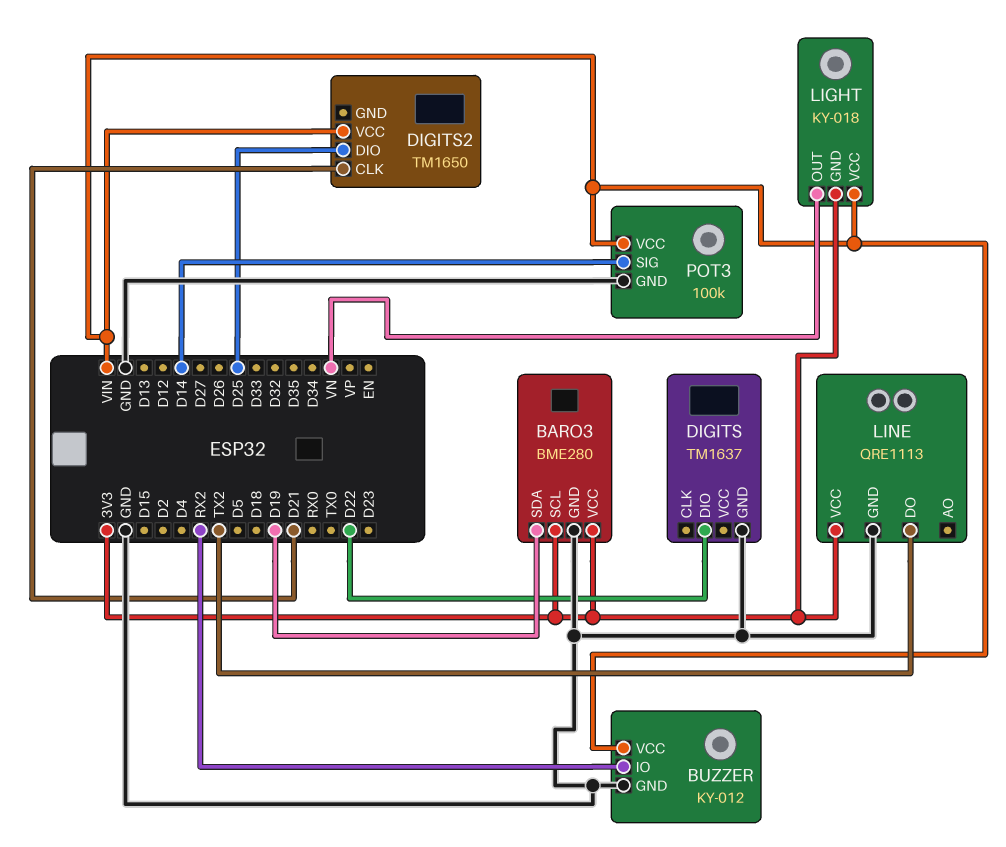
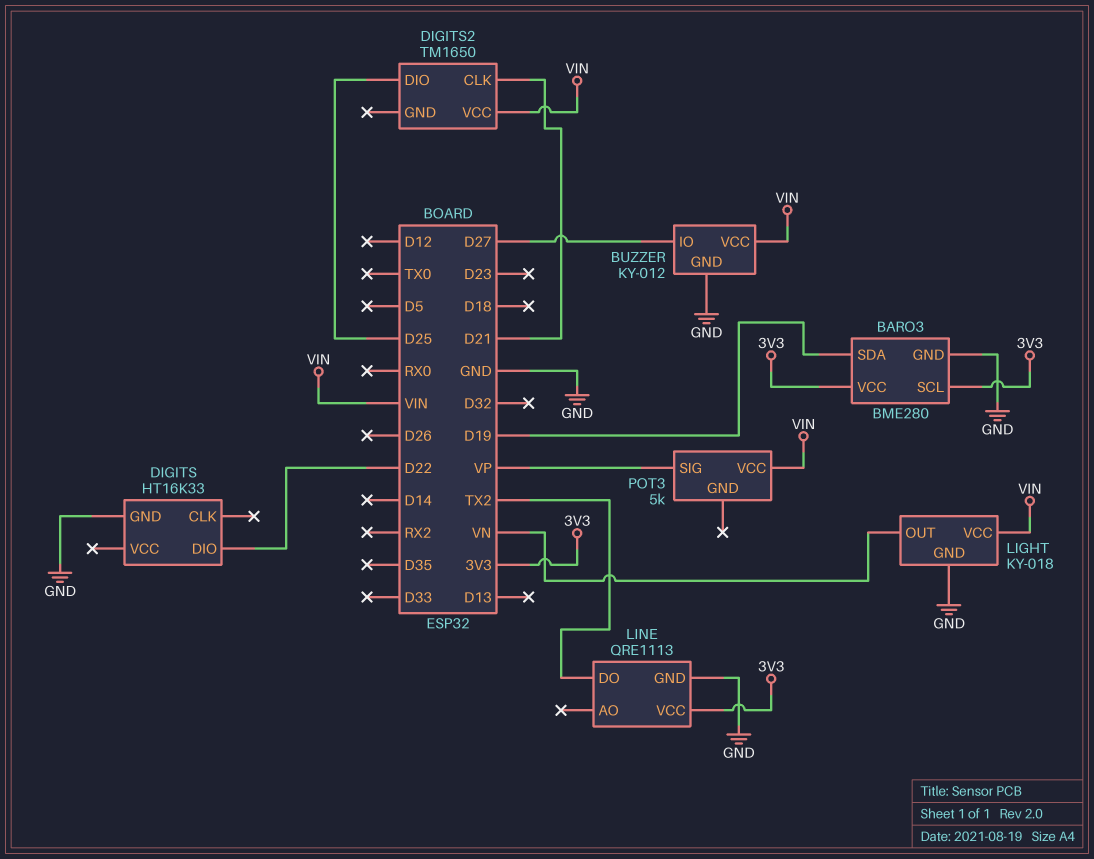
BUZZER pin IO: RX2 -> D27
DIGITS: TM1637 -> HT16K33
LIGHT pin GND: 3V3 -> GND
POT3: 100k -> 5k
POT3 pin GND: GND -> none
POT3 pin SIG: D14 -> VP

